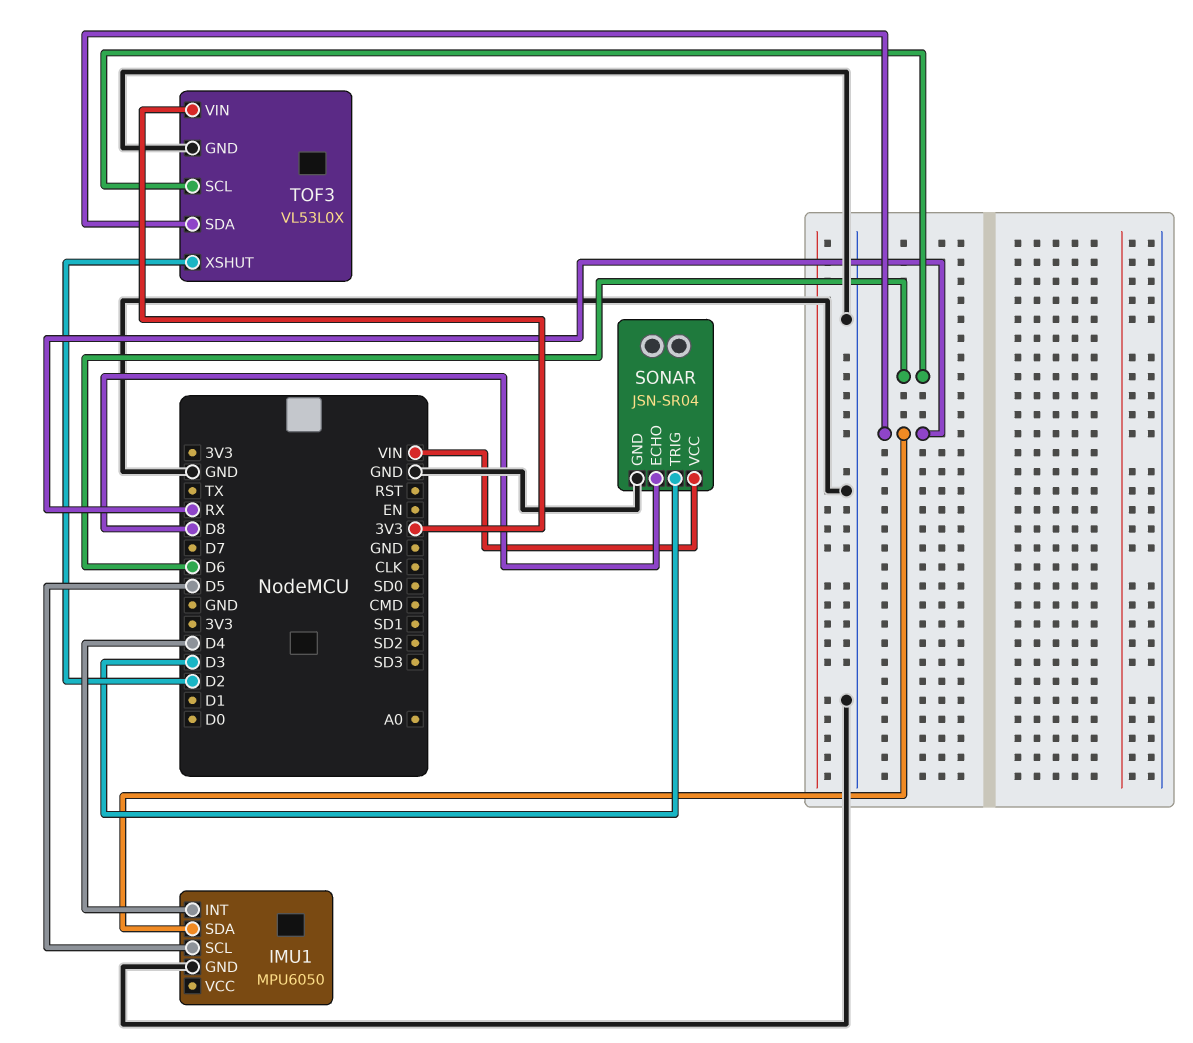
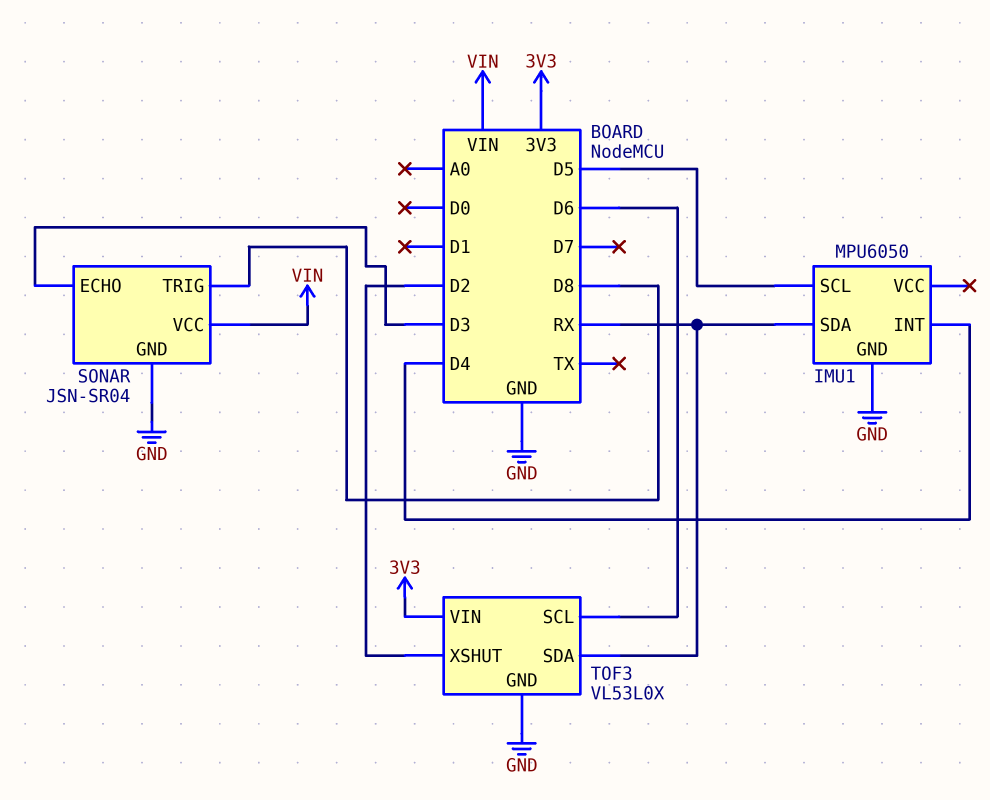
SONAR pin ECHO: D8 -> D3
SONAR pin TRIG: D3 -> D8

